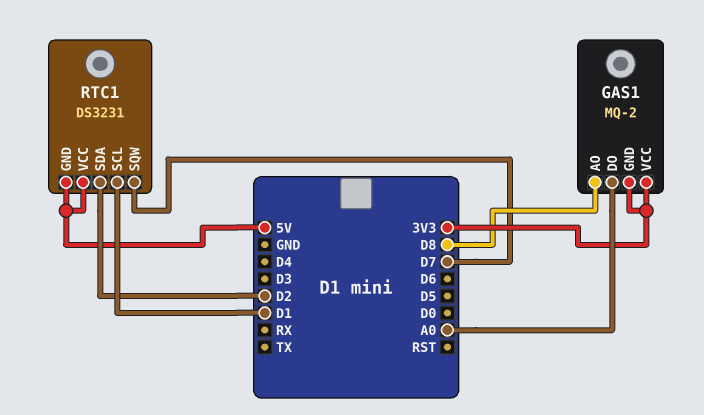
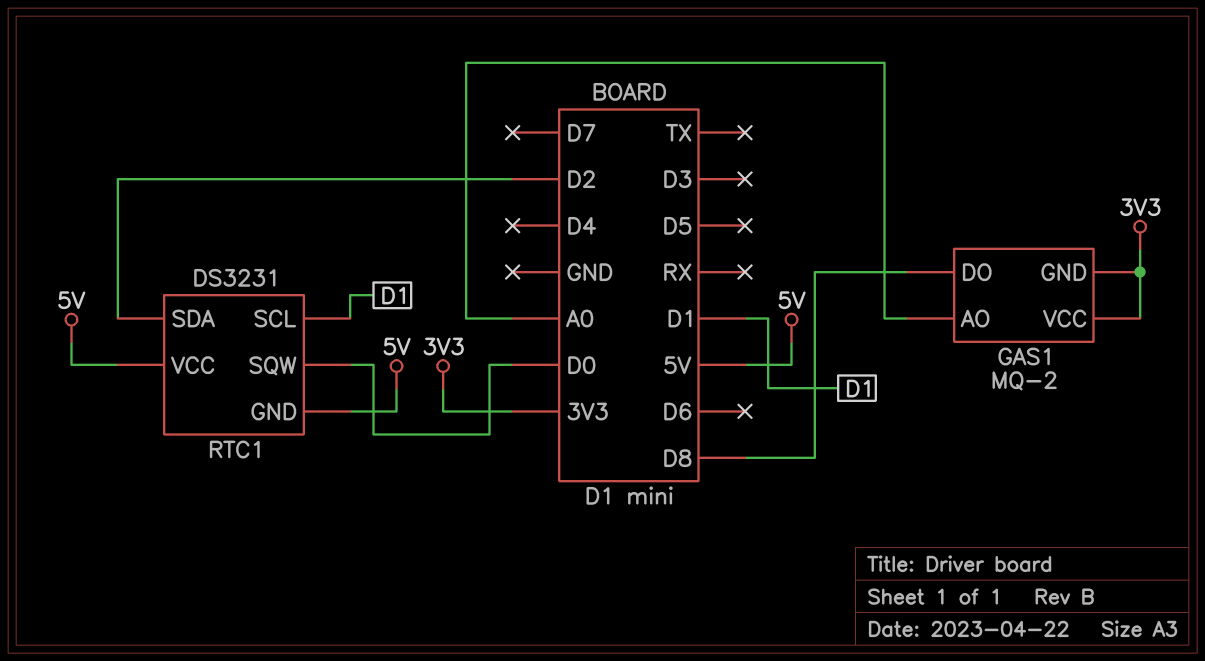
GAS1 pin AO: D8 -> A0
GAS1 pin DO: A0 -> D8
RTC1 pin SQW: D7 -> D0

